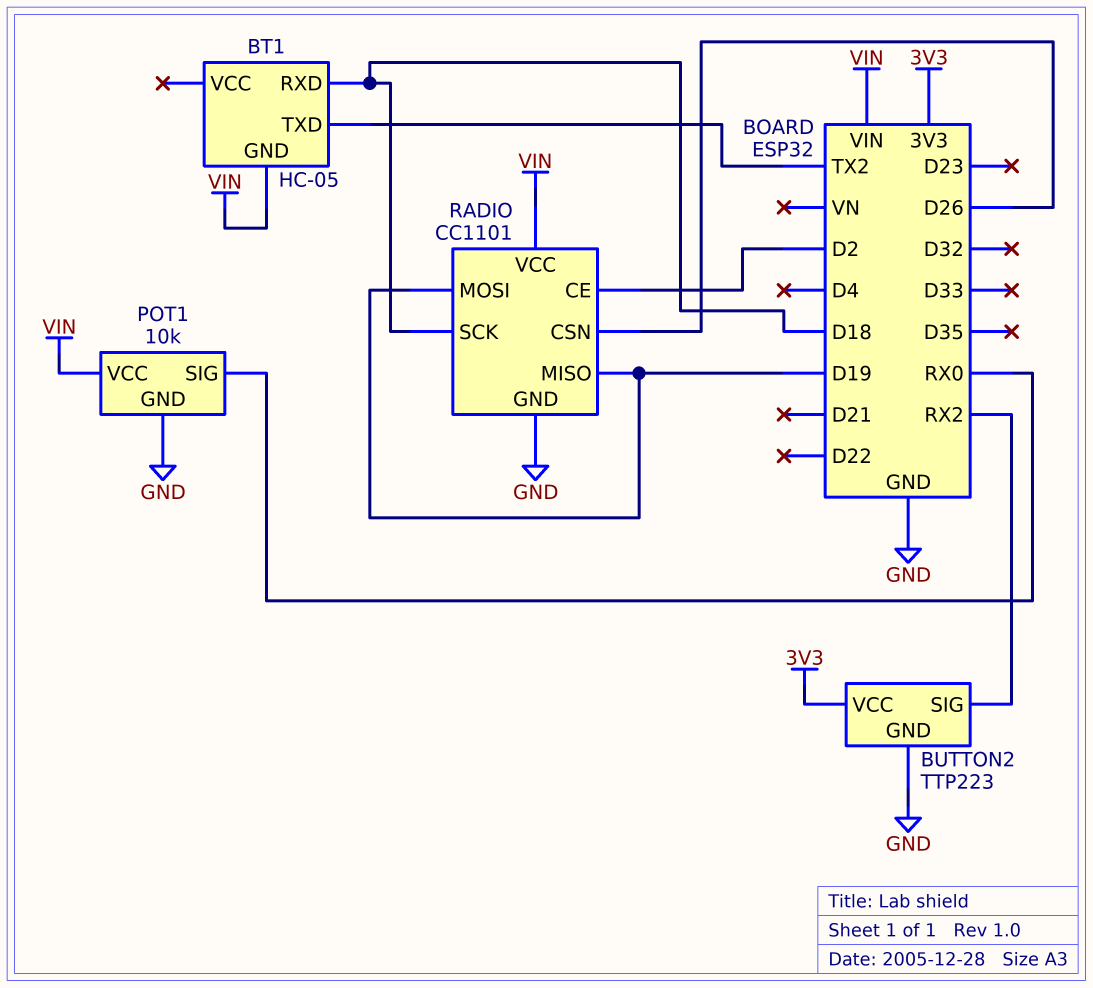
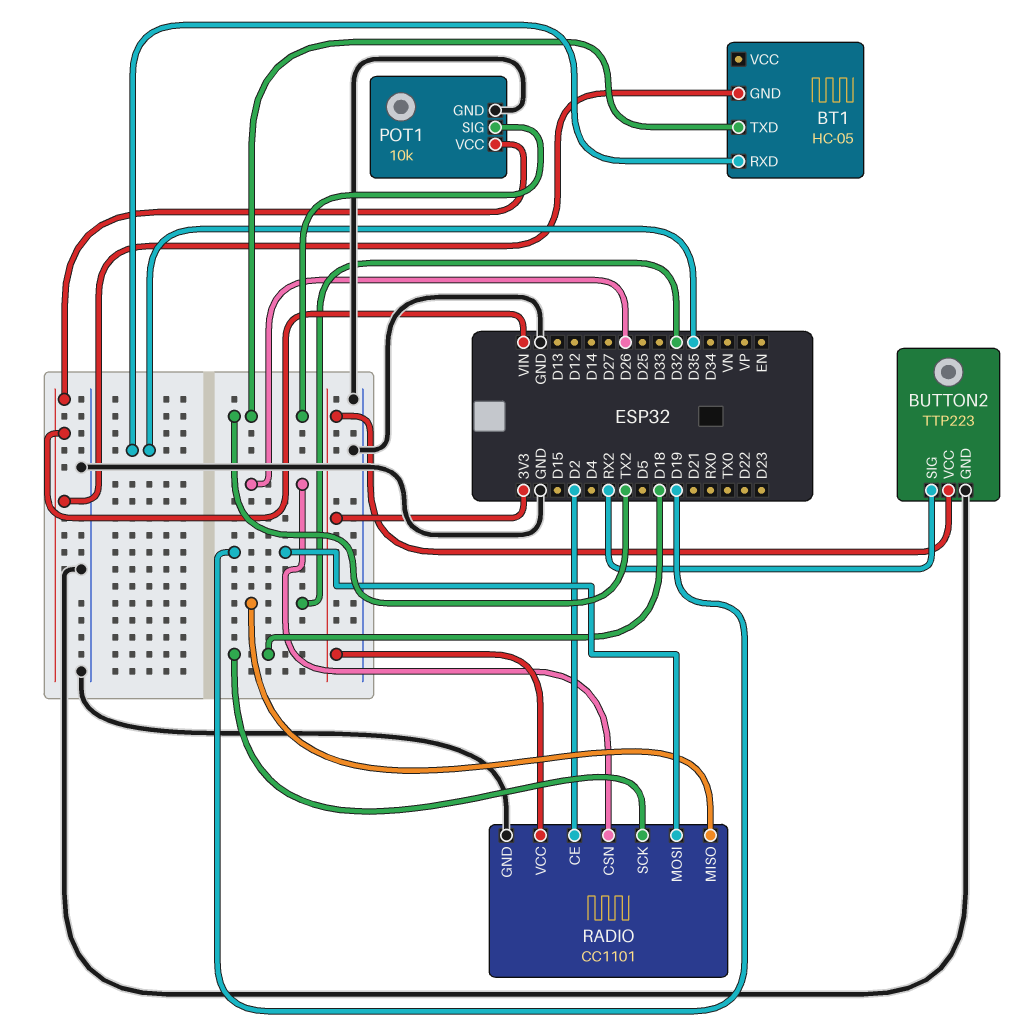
BT1 pin RXD: D18 -> D35
POT1 pin SIG: RX0 -> TX2
RADIO pin MISO: D19 -> D32
RADIO pin VCC: VIN -> 3V3

